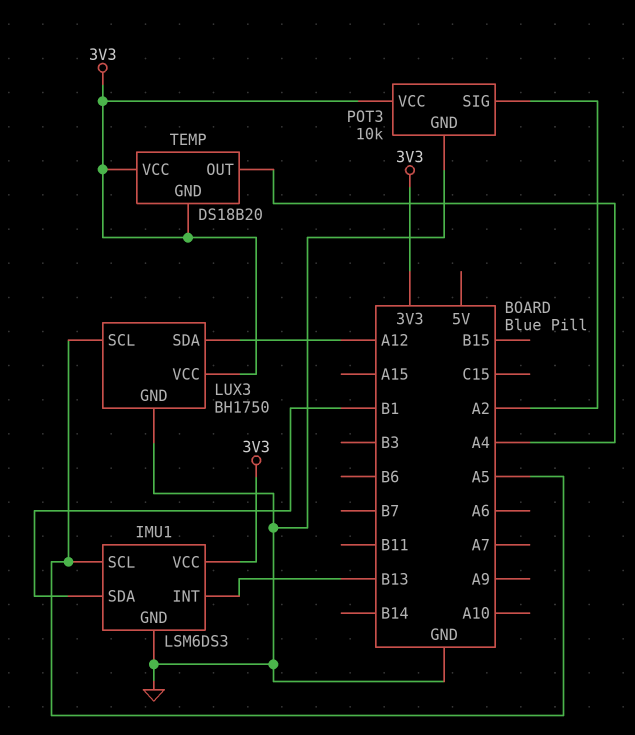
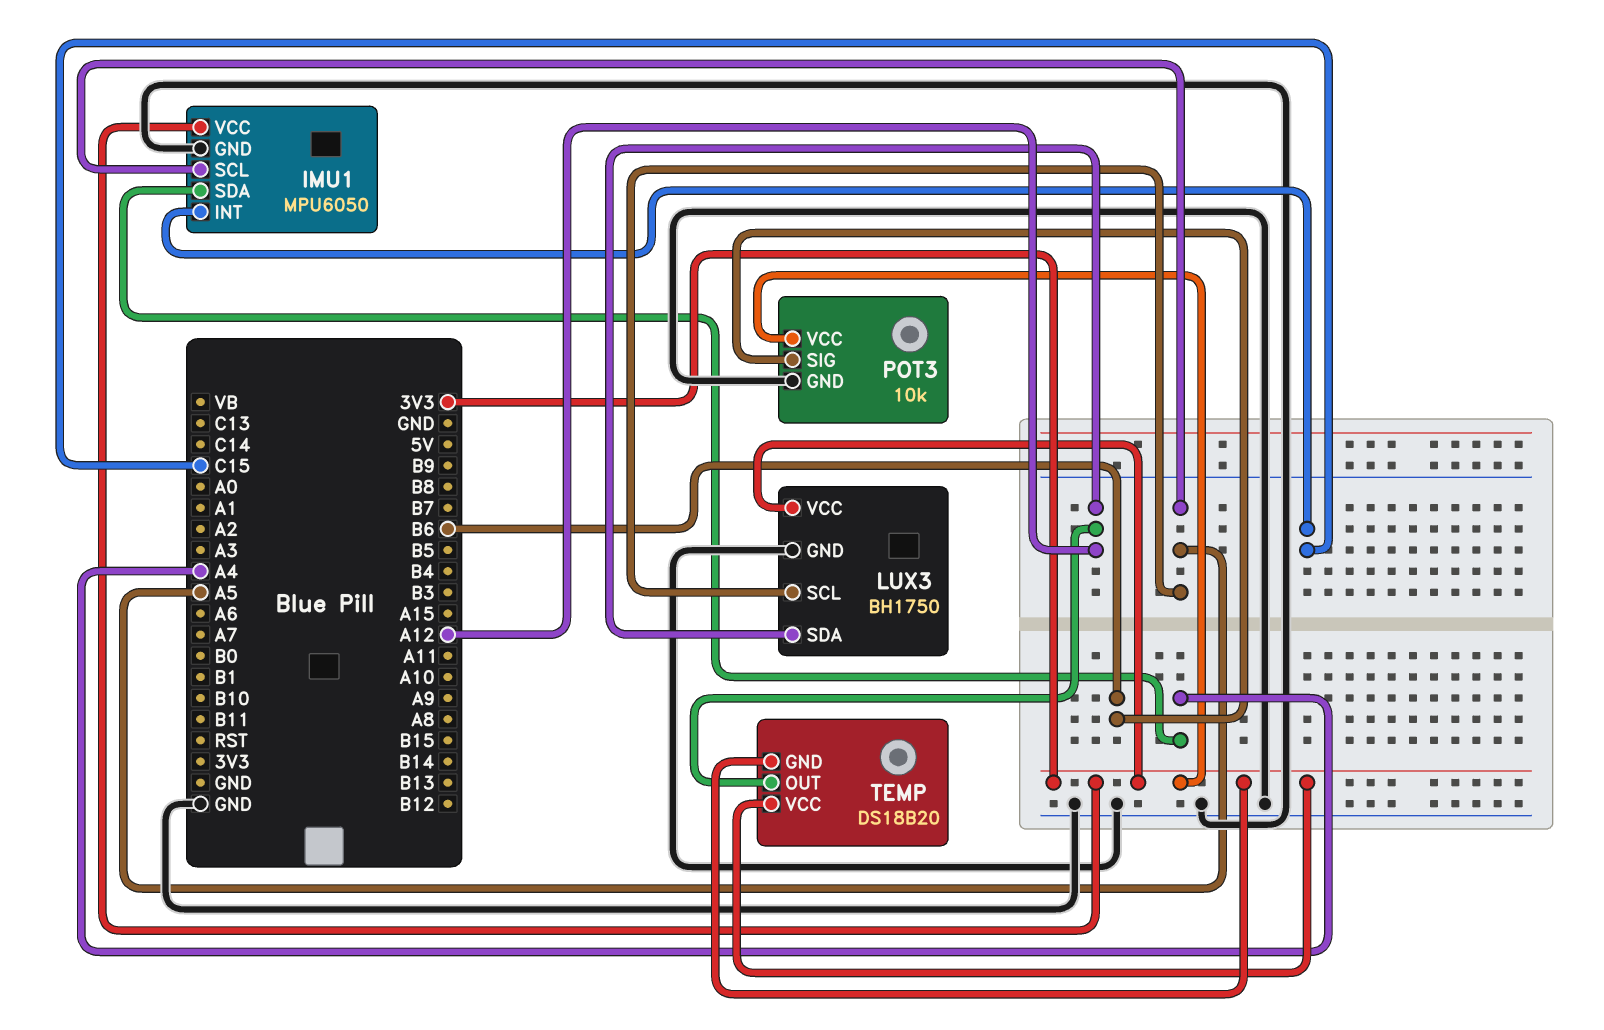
IMU1: LSM6DS3 -> MPU6050
IMU1 pin INT: B13 -> C15
IMU1 pin SDA: B1 -> A4
POT3 pin SIG: A2 -> B6
TEMP pin OUT: A4 -> A12

